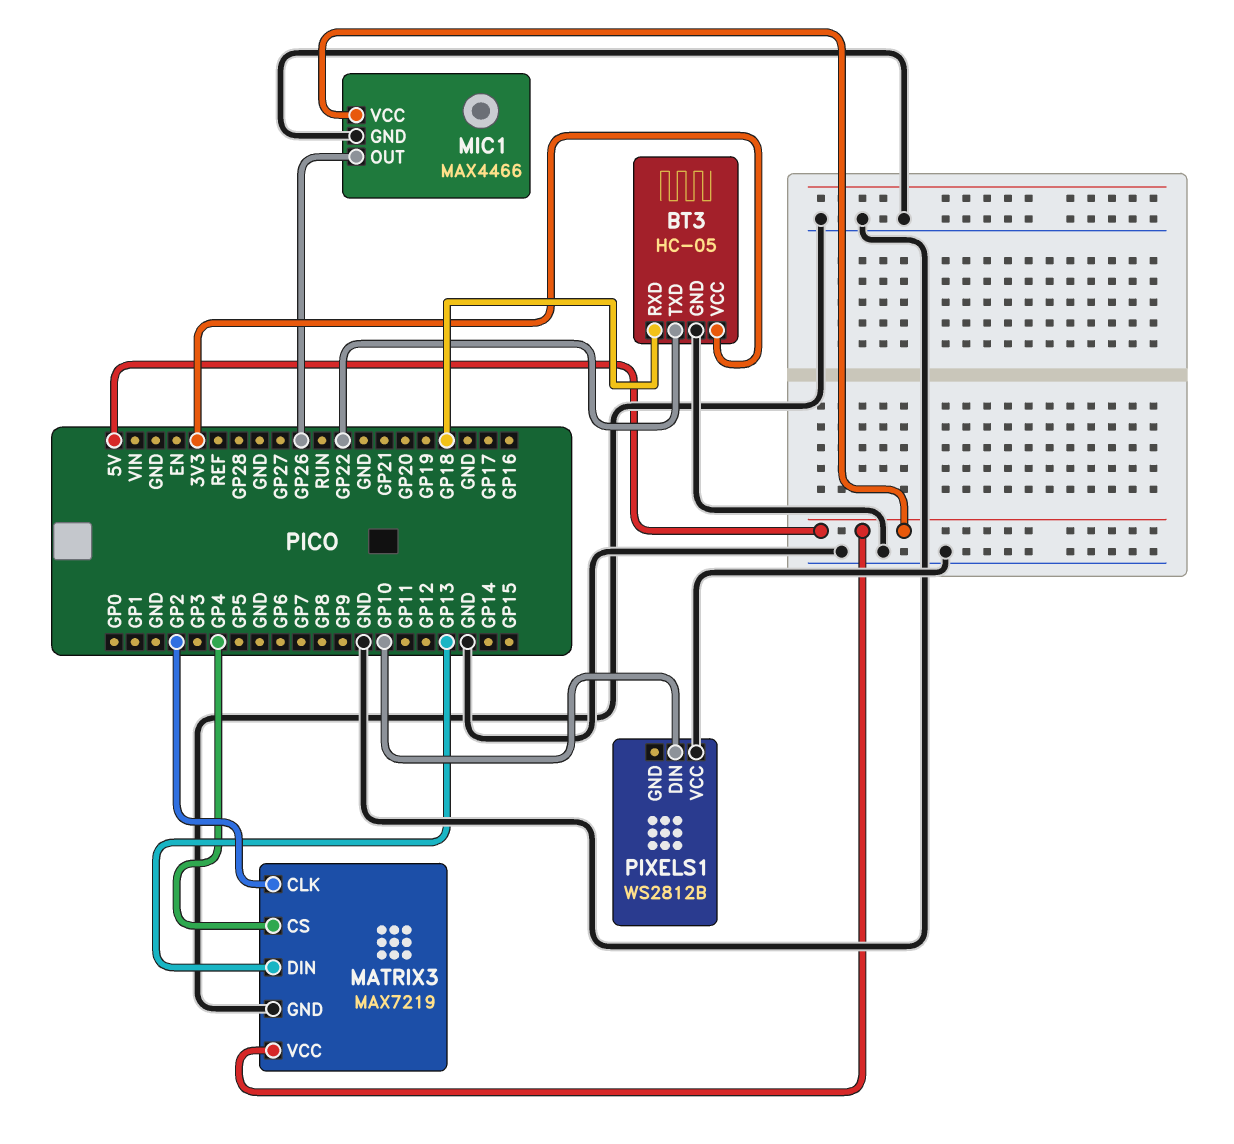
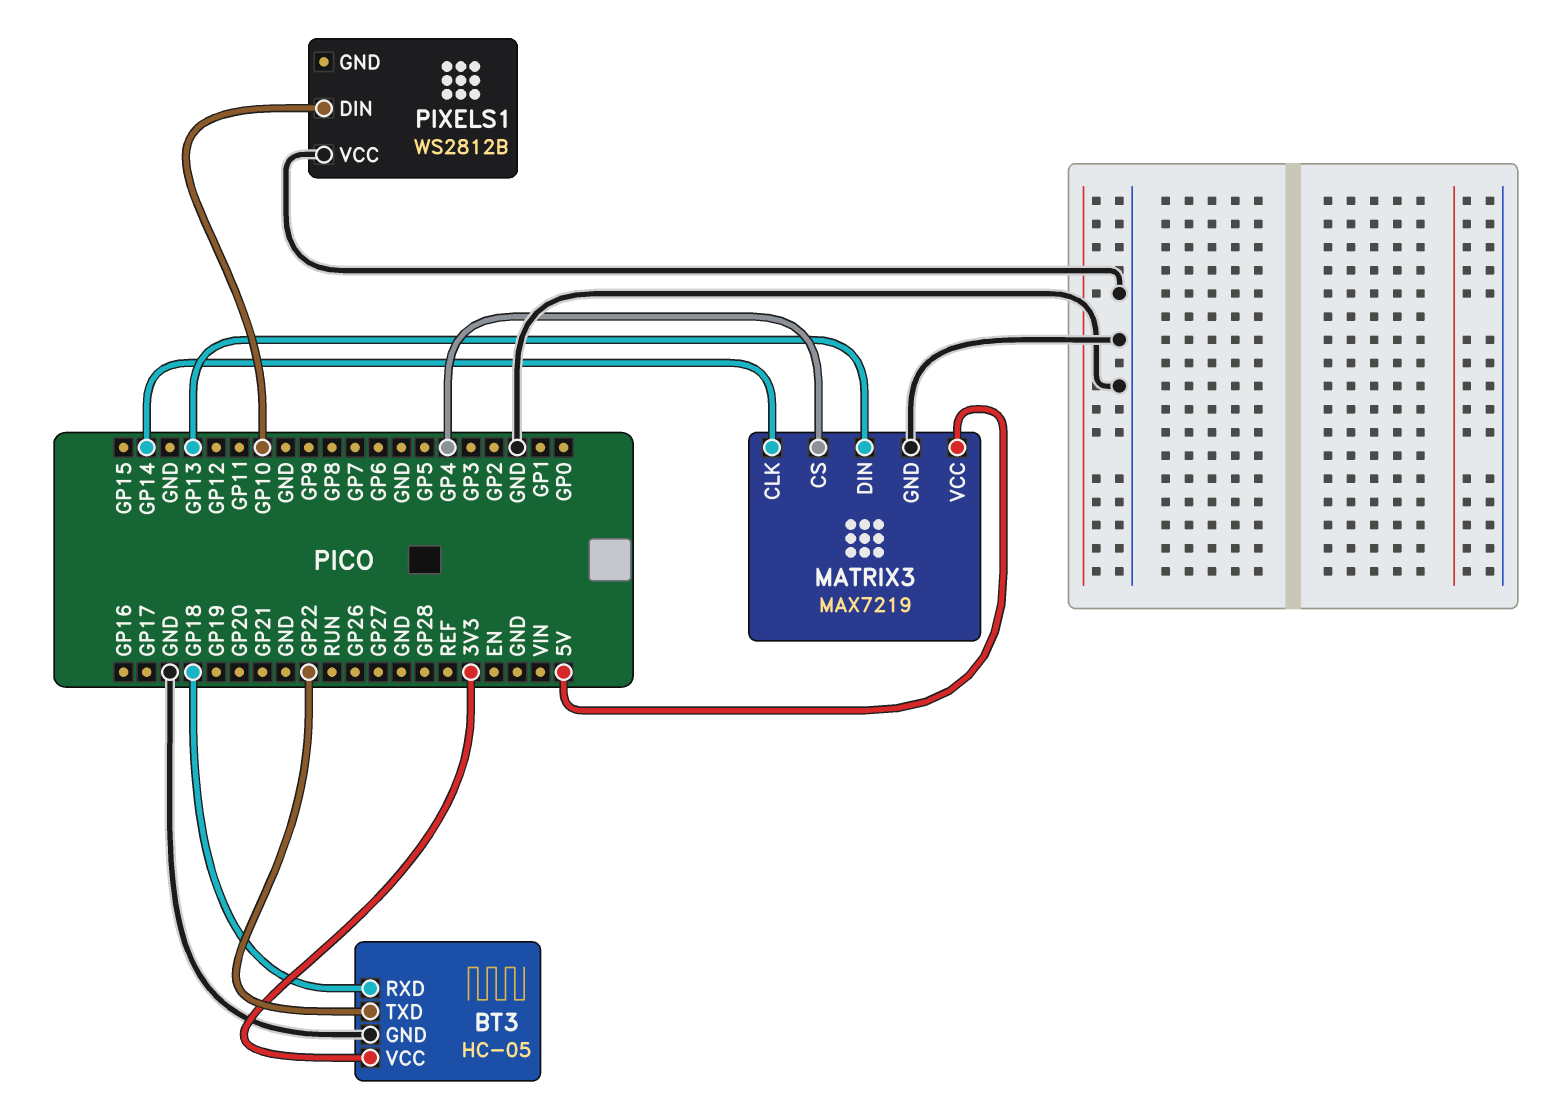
MATRIX3 pin CLK: GP2 -> GP14
MIC1: MAX4466 -> none
MIC1 pin GND: GND -> none
MIC1 pin OUT: GP26 -> none
MIC1 pin VCC: 5V -> none

